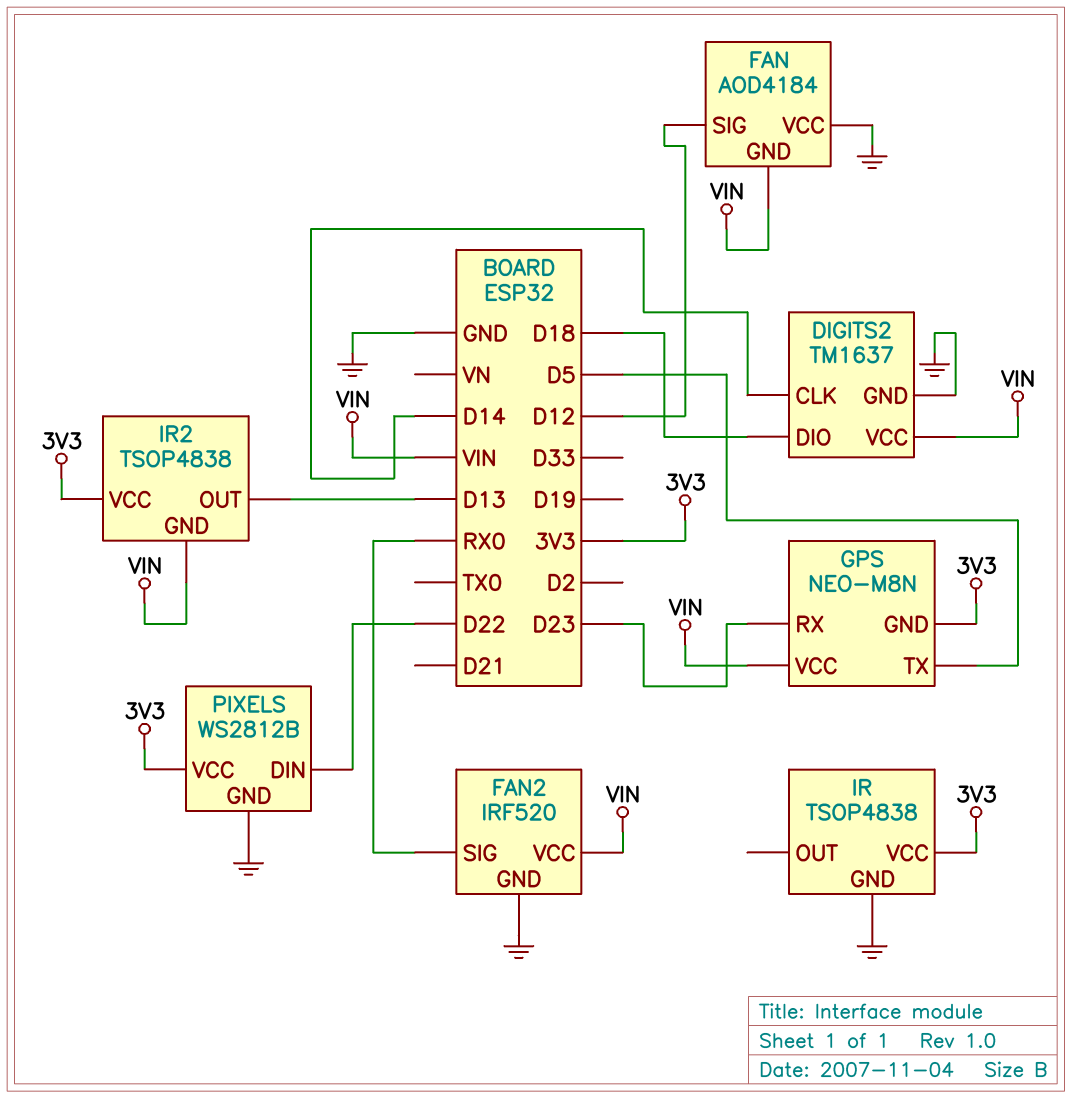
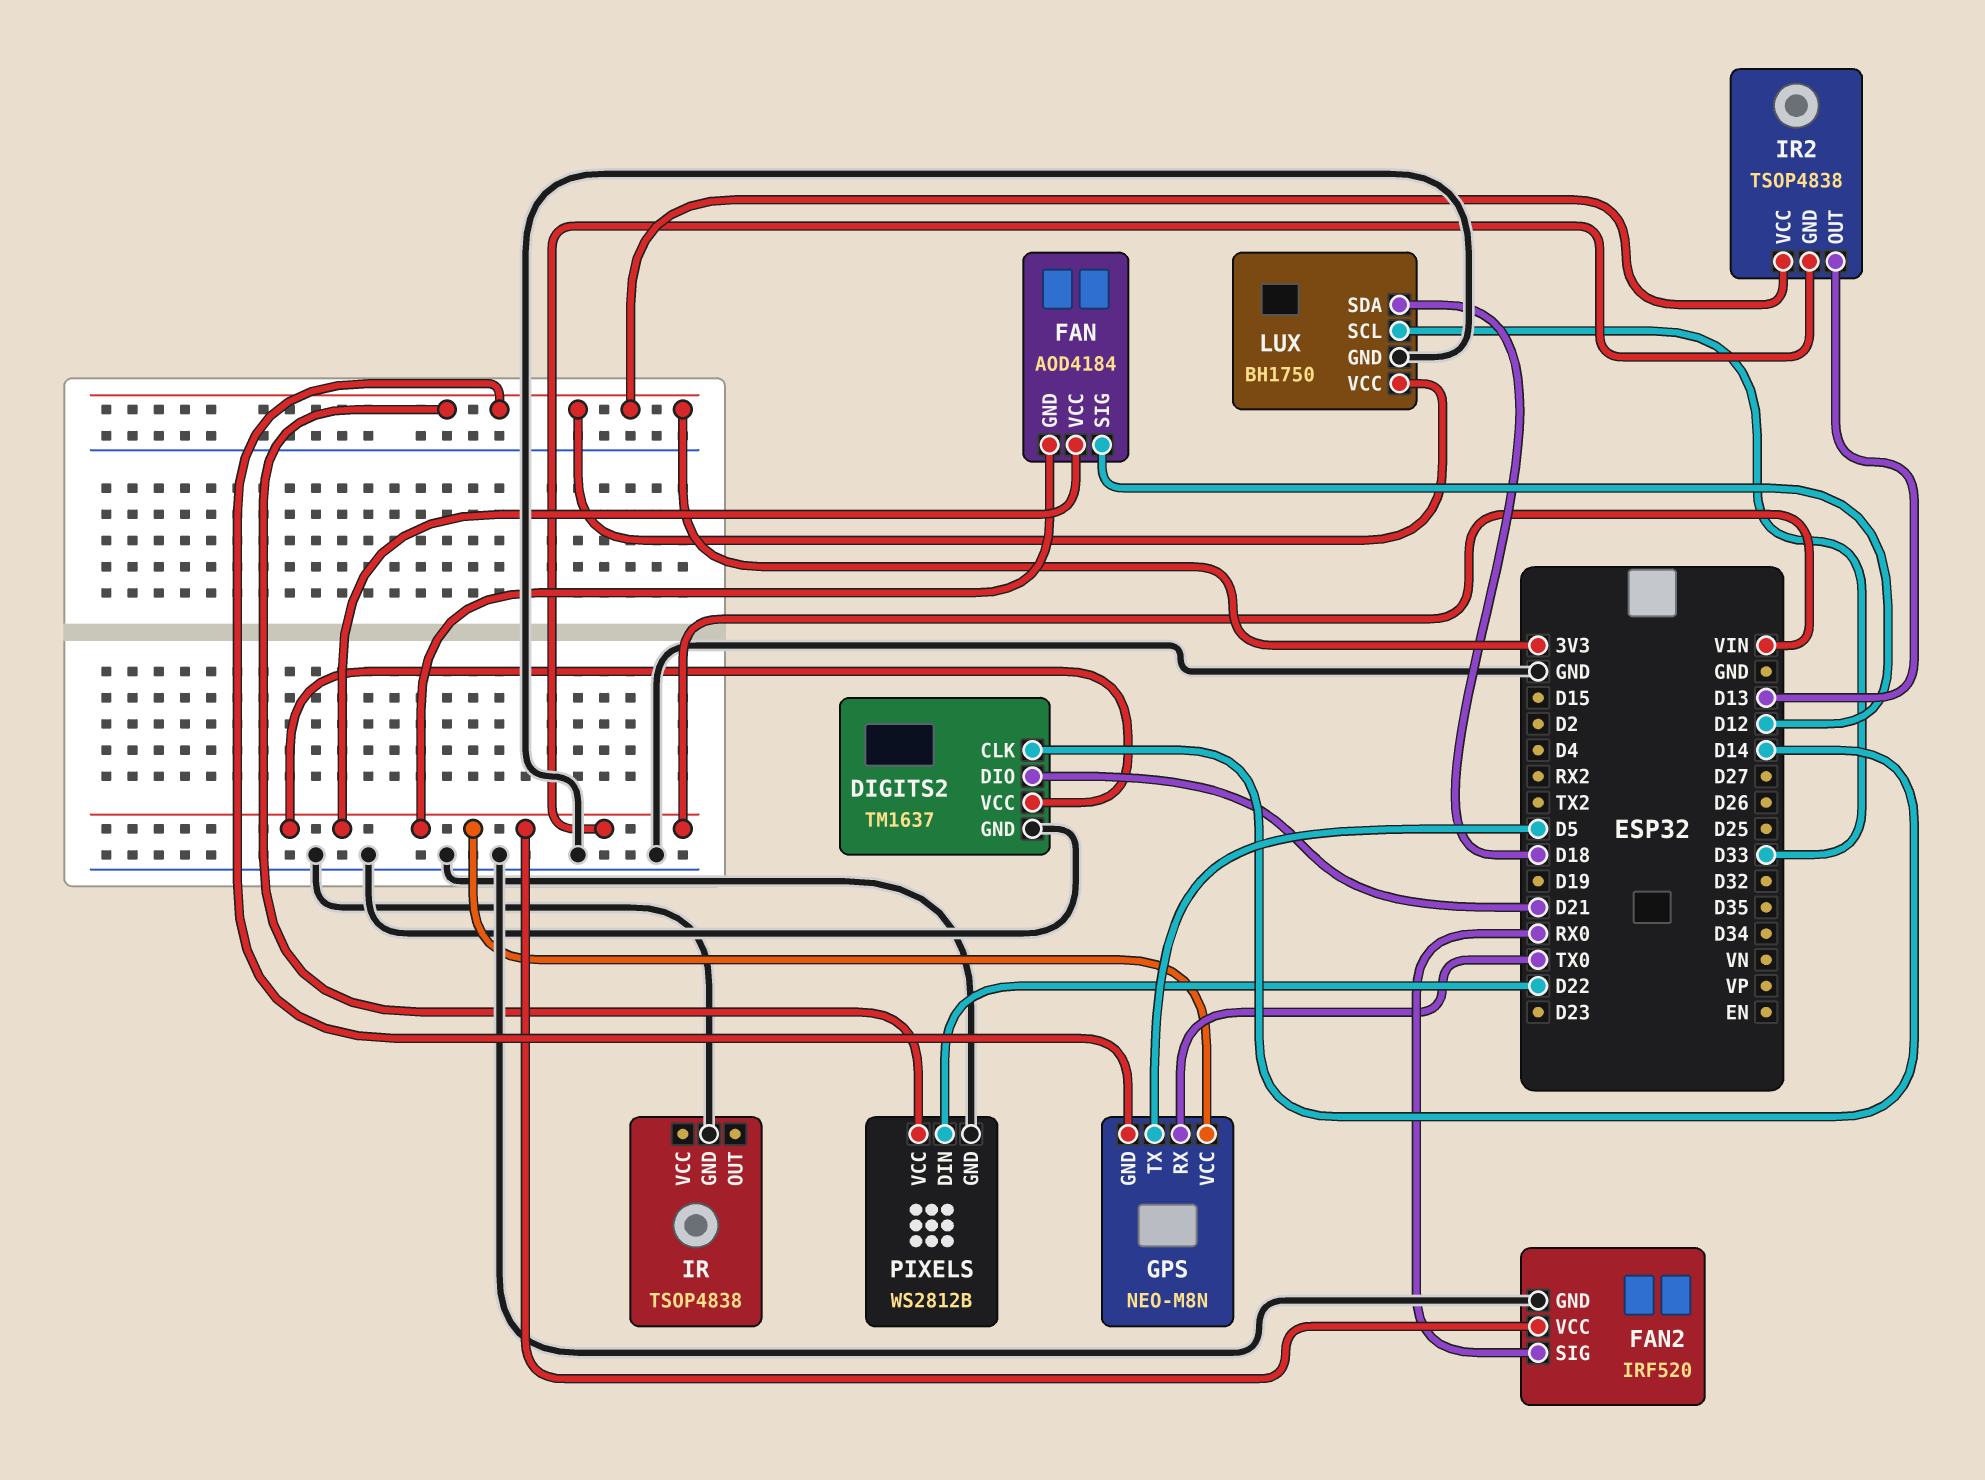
DIGITS2 pin DIO: D18 -> D21
FAN pin VCC: GND -> VIN
GPS pin RX: D23 -> TX0
IR pin VCC: 3V3 -> none
LUX: none -> BH1750
LUX pin GND: none -> GND
LUX pin SCL: none -> D33
LUX pin SDA: none -> D18
LUX pin VCC: none -> 3V3

